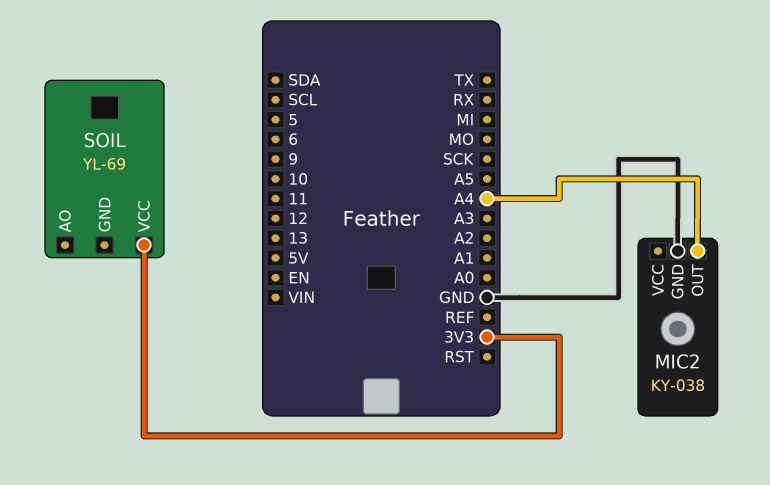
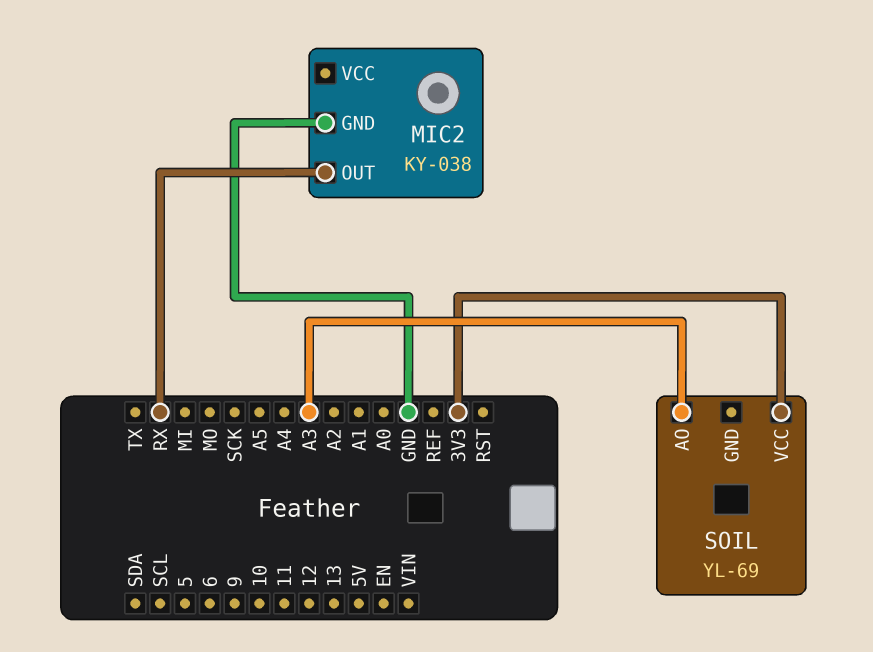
MIC2 pin OUT: A4 -> RX
SOIL pin AO: none -> A3

